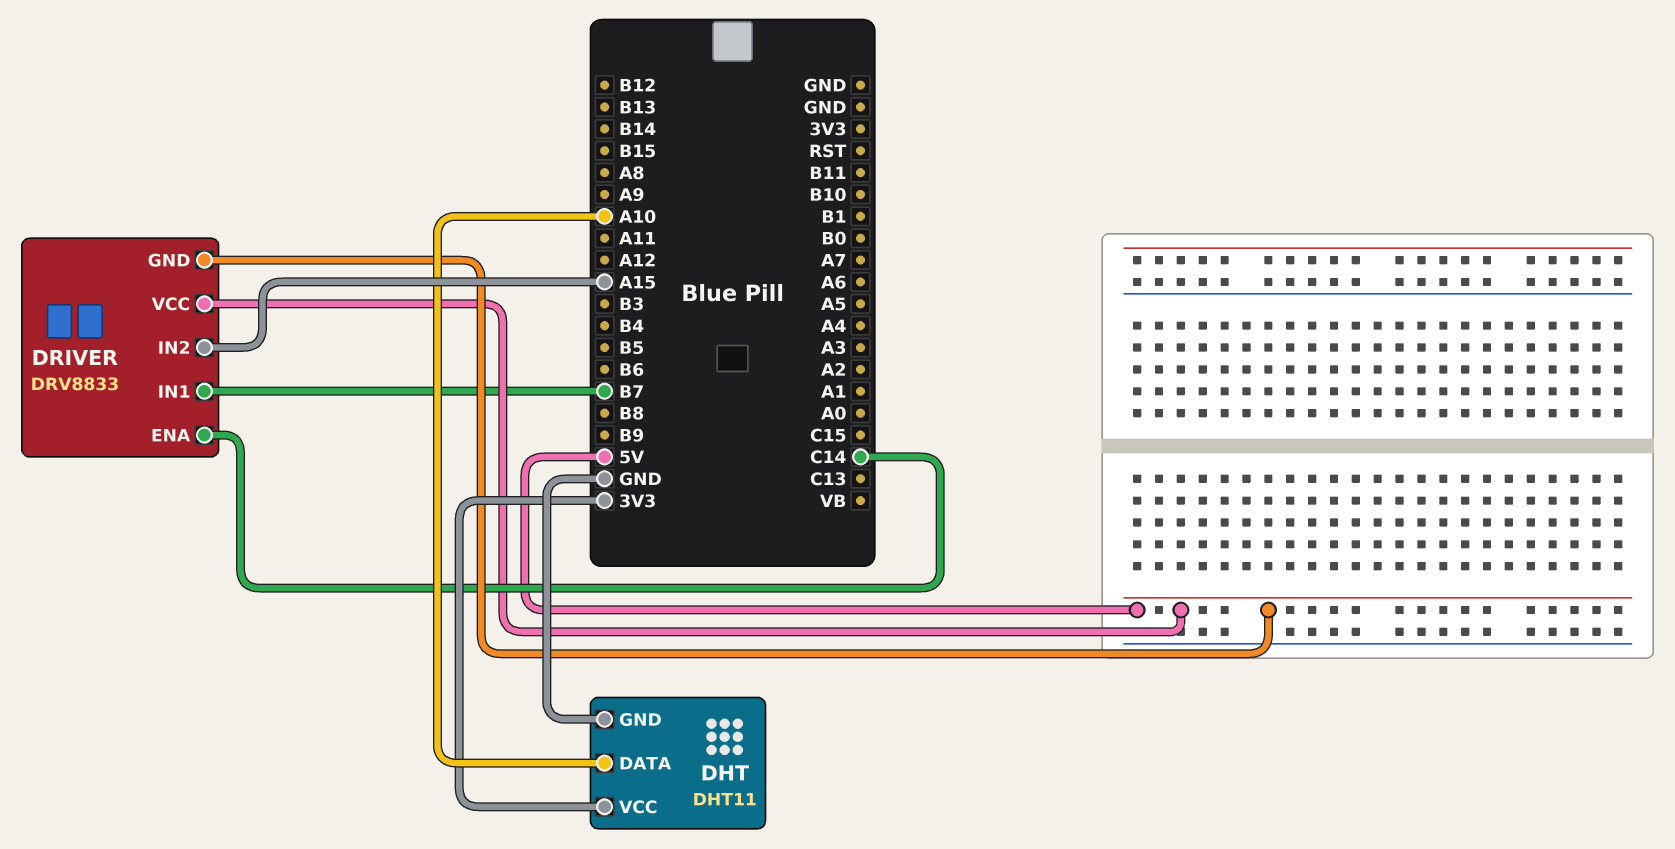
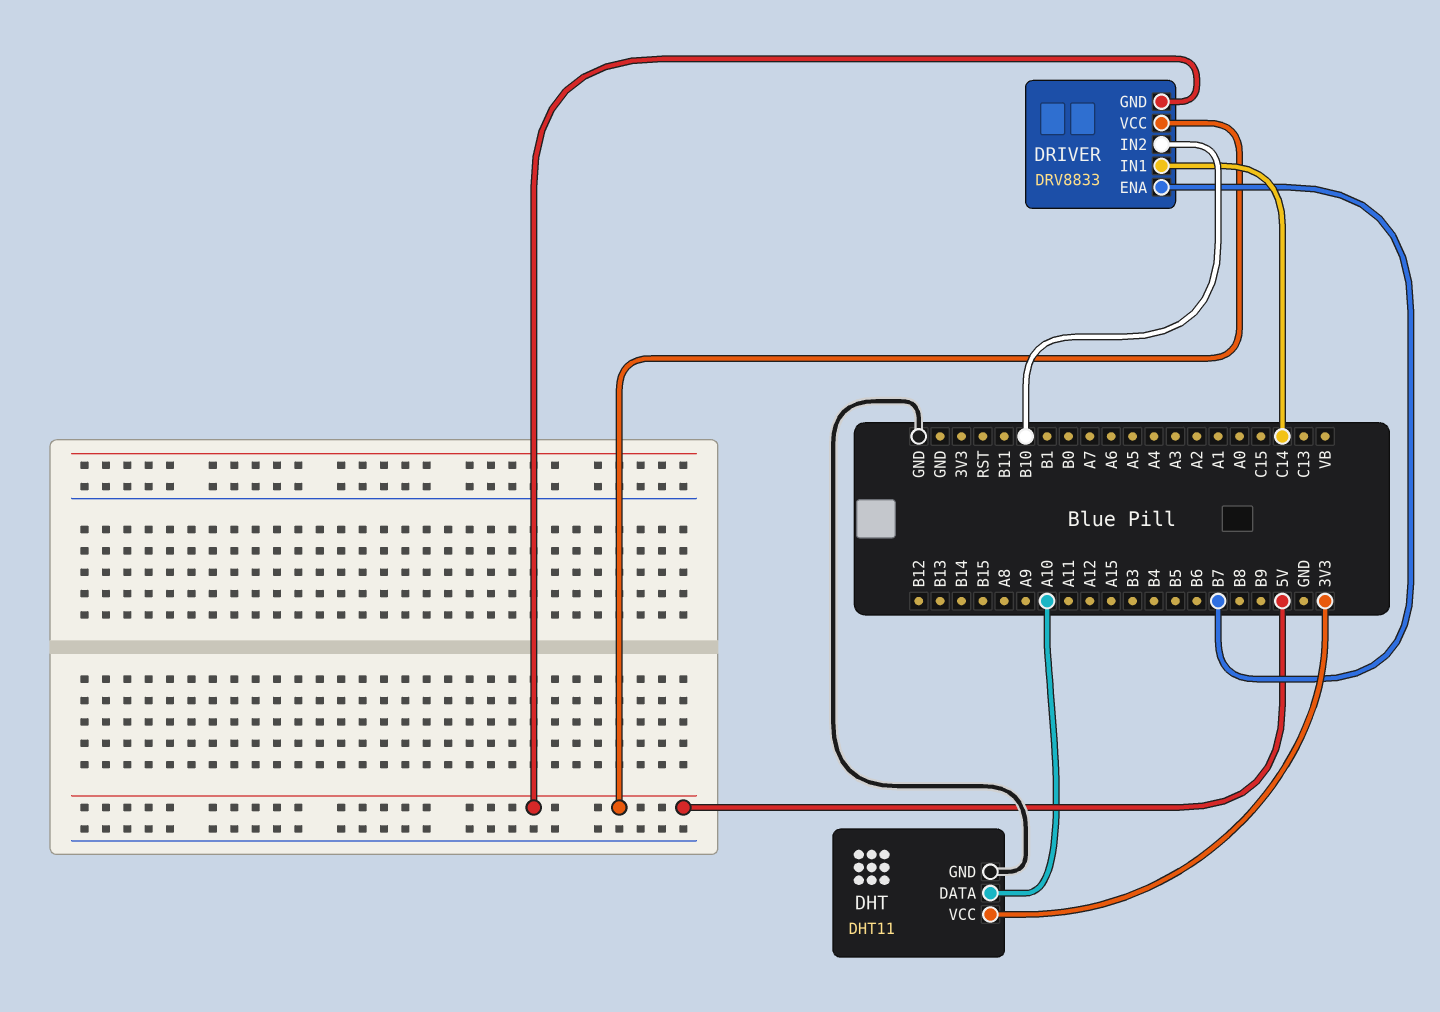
DRIVER pin ENA: C14 -> B7
DRIVER pin IN1: B7 -> C14
DRIVER pin IN2: A15 -> B10

